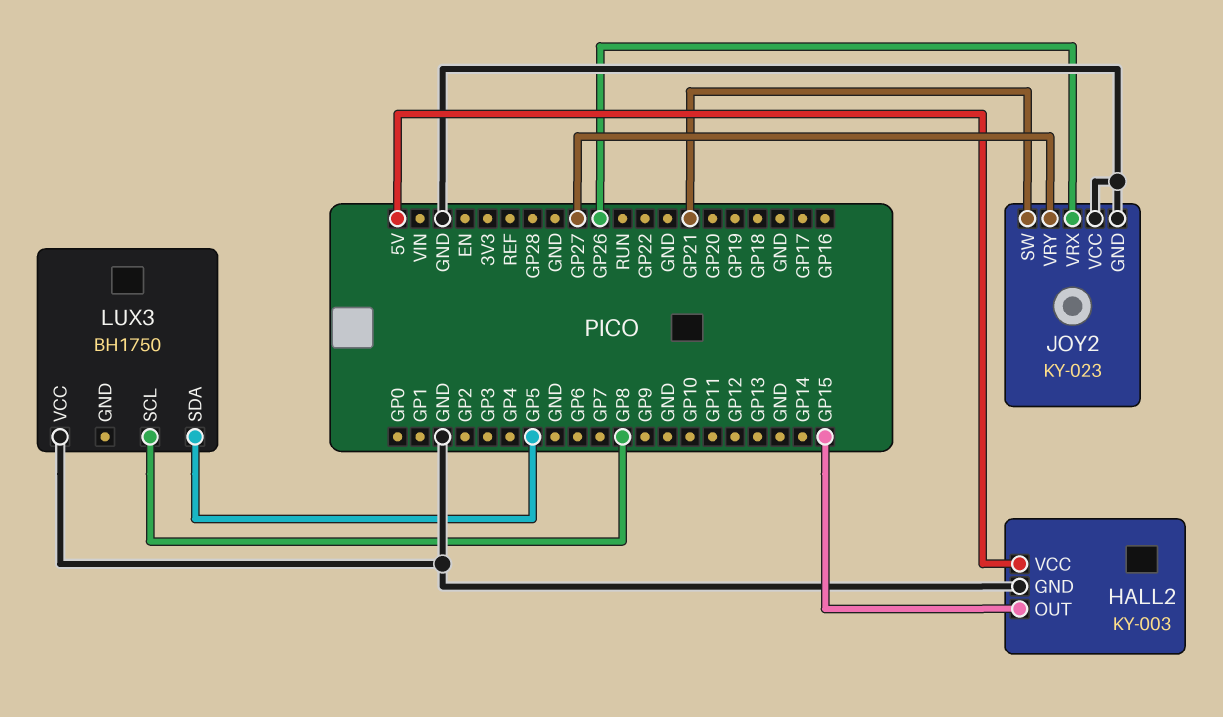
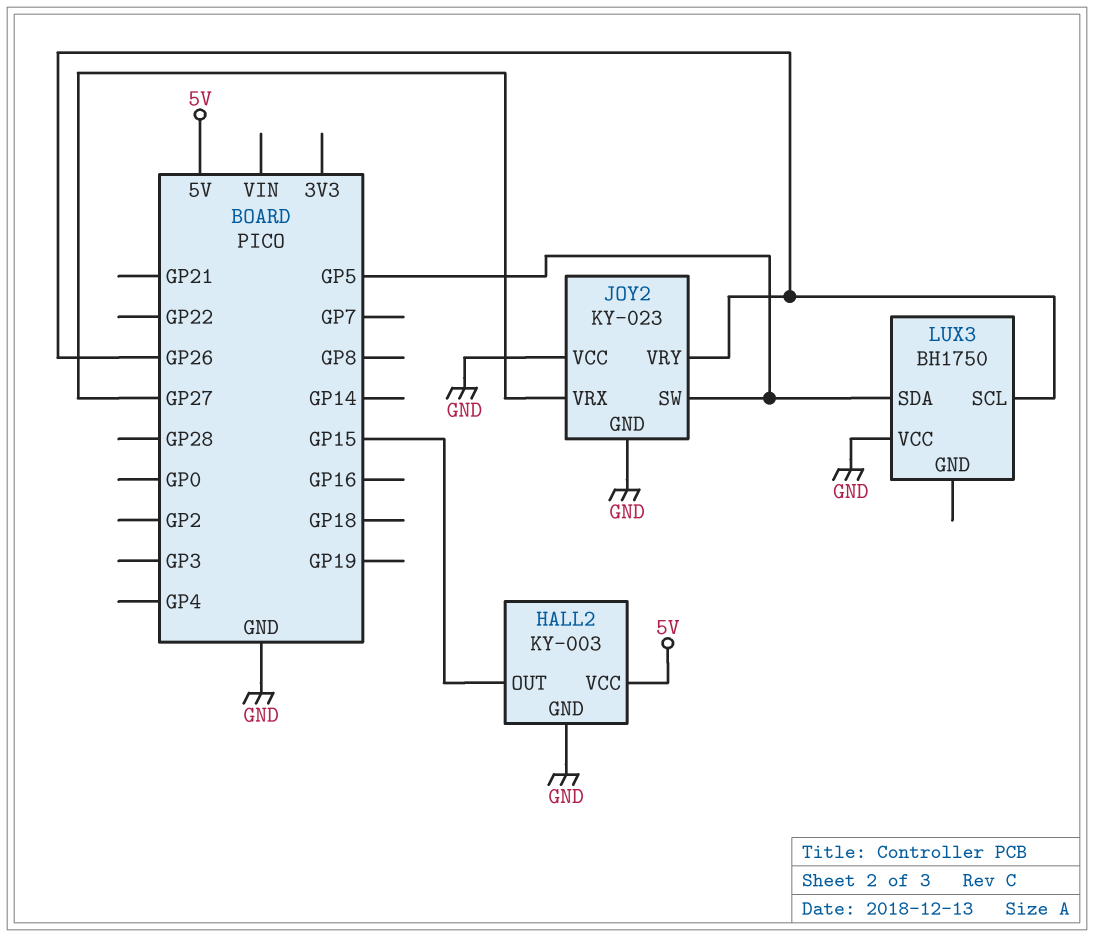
JOY2 pin SW: GP21 -> GP5
JOY2 pin VRX: GP26 -> GP27
JOY2 pin VRY: GP27 -> GP26
LUX3 pin SCL: GP8 -> GP26

